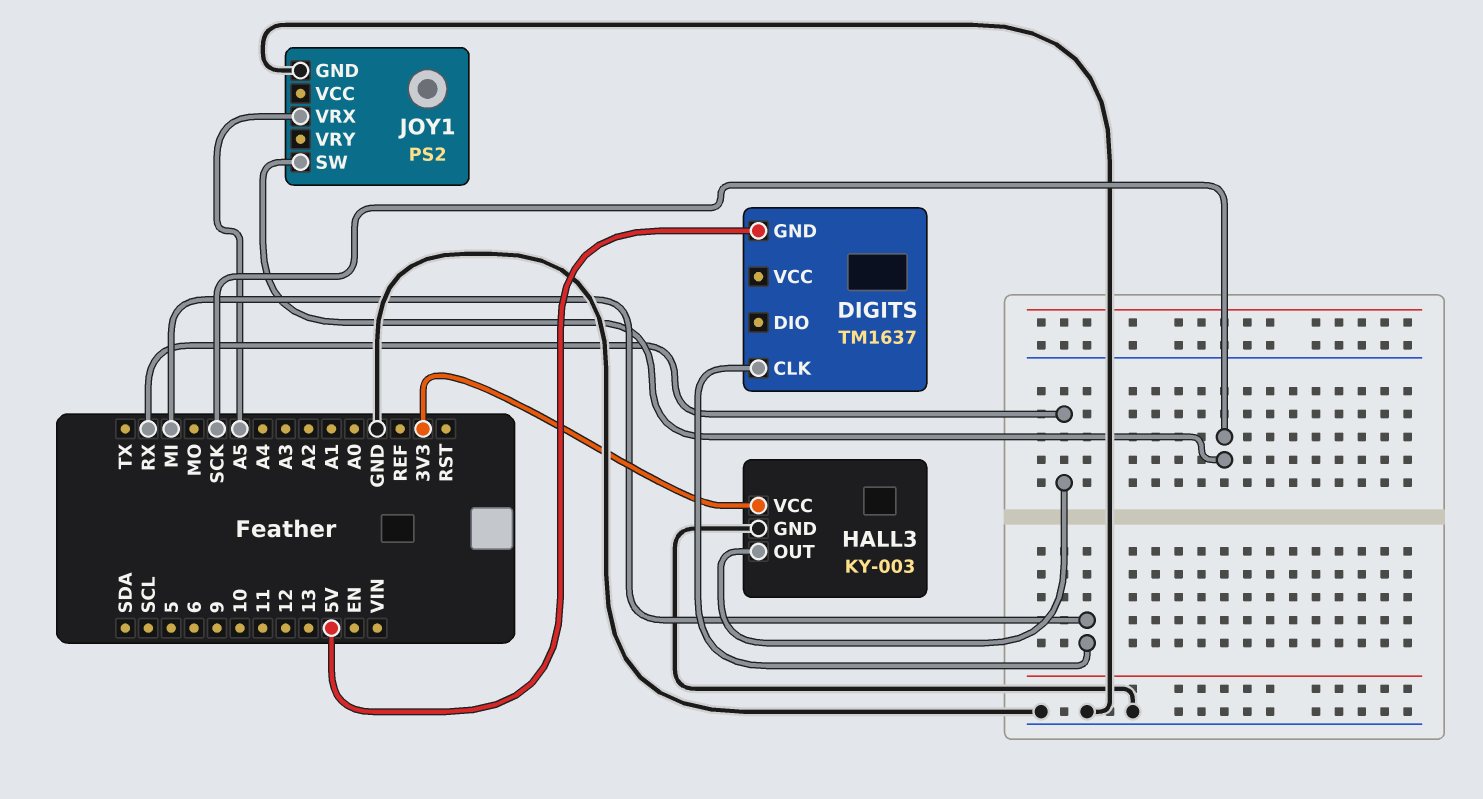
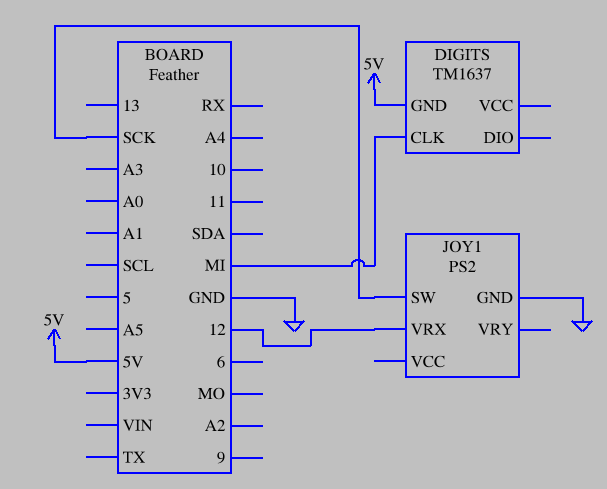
HALL3: KY-003 -> none
HALL3 pin GND: GND -> none
HALL3 pin OUT: RX -> none
HALL3 pin VCC: 3V3 -> none
JOY1 pin VRX: A5 -> 12

